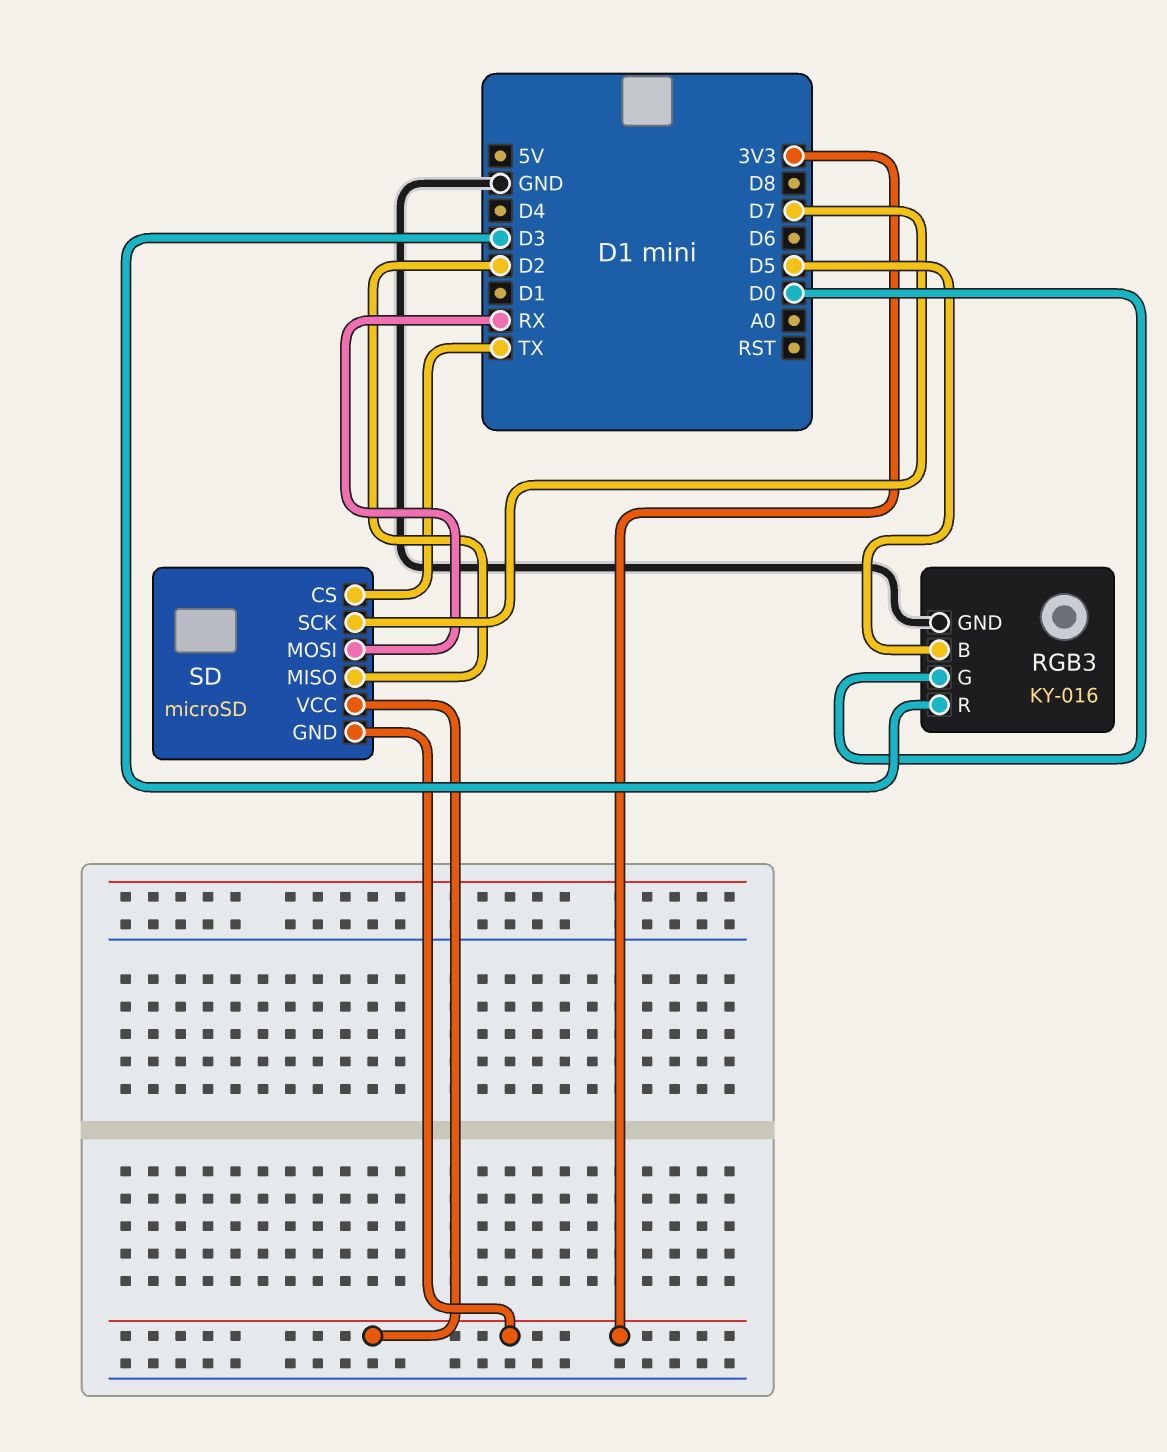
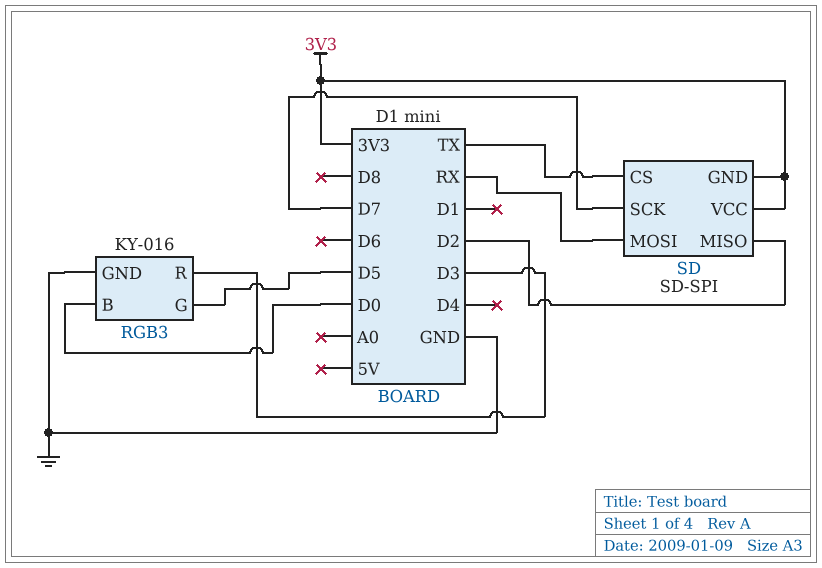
RGB3 pin B: D5 -> D0
RGB3 pin G: D0 -> D5
SD: microSD -> SD-SPI

